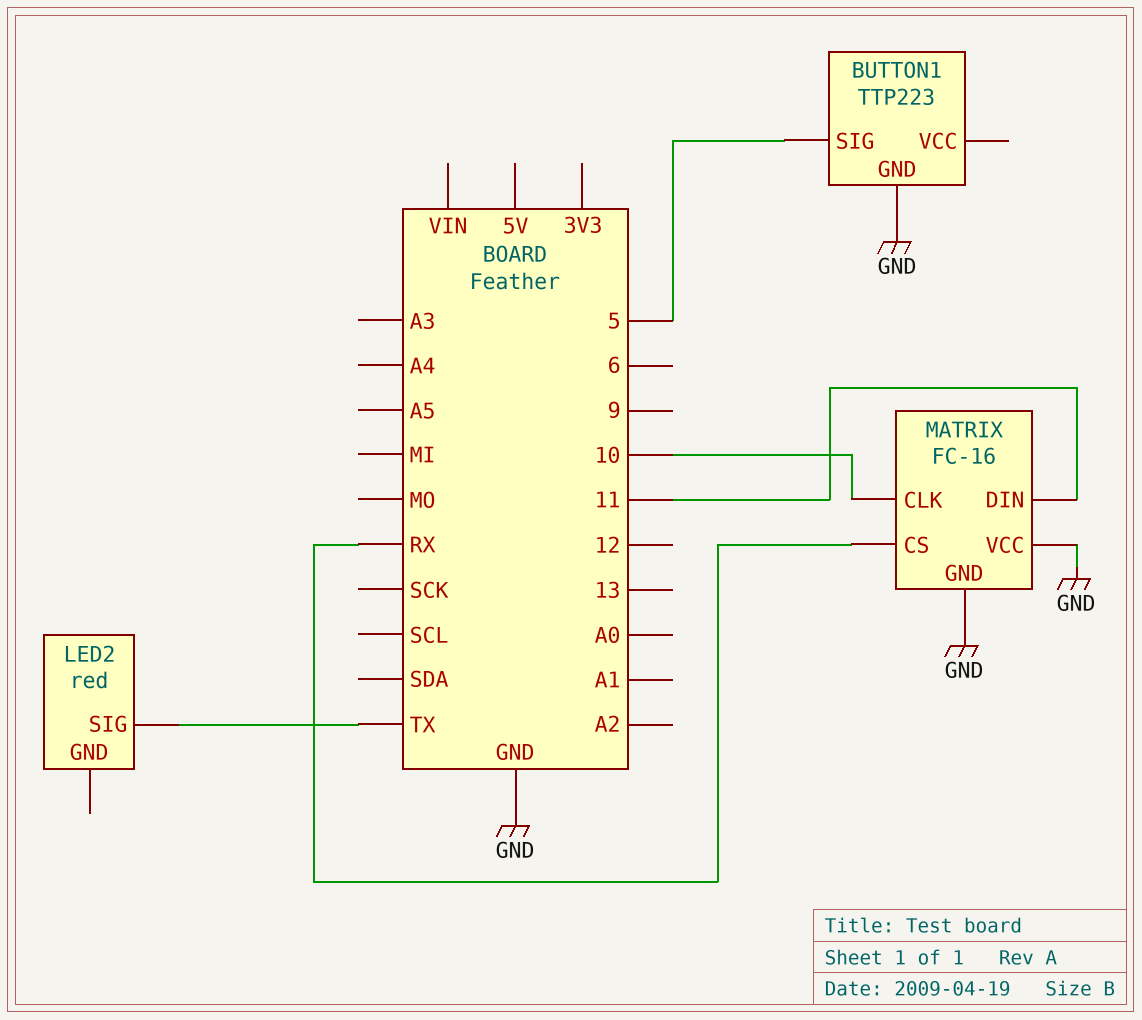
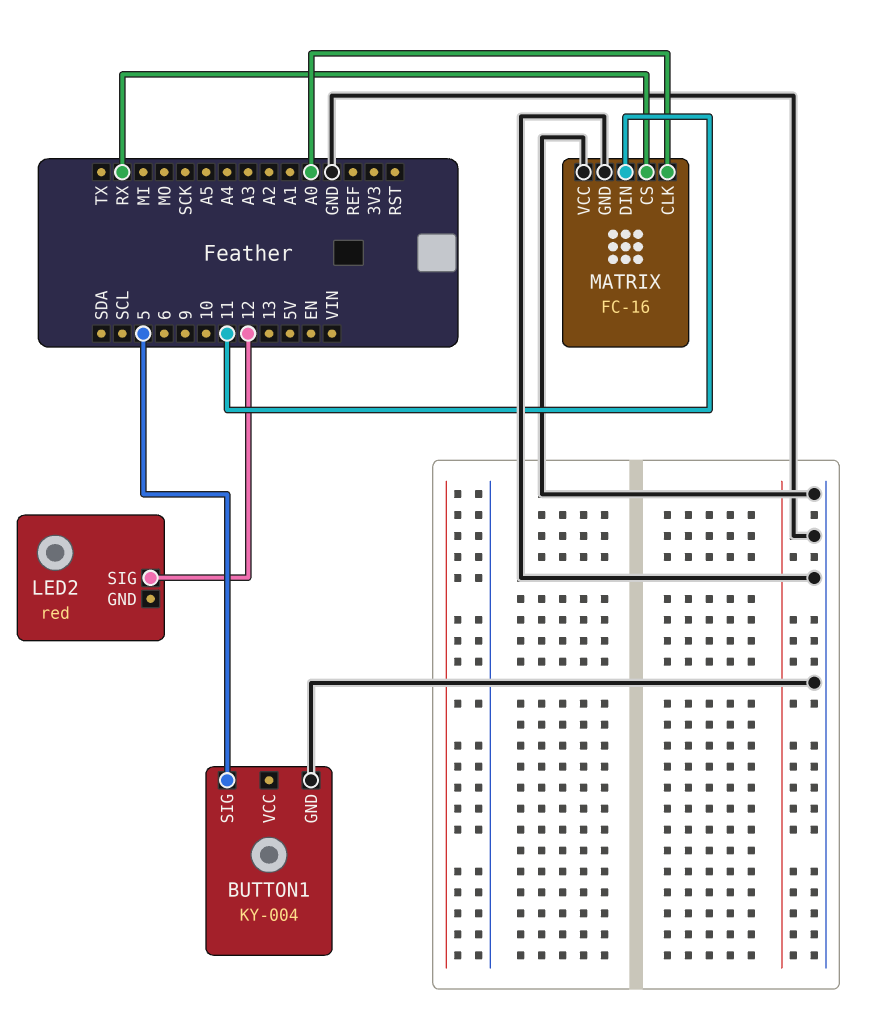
BUTTON1: TTP223 -> KY-004
LED2 pin SIG: TX -> 12
MATRIX pin CLK: 10 -> A0

